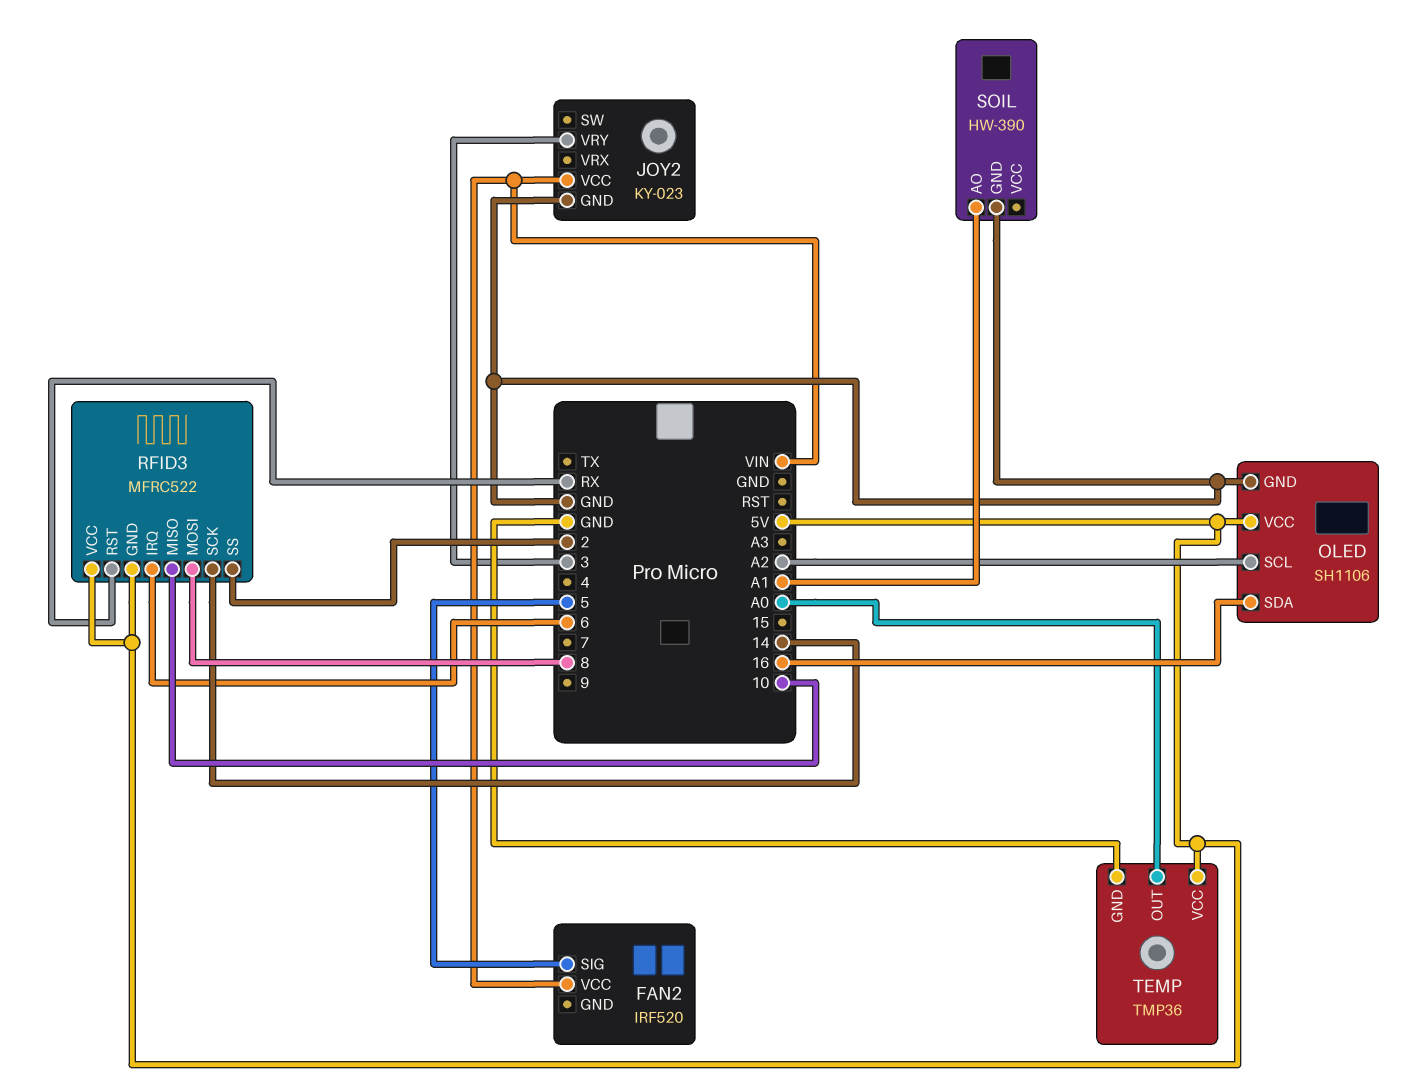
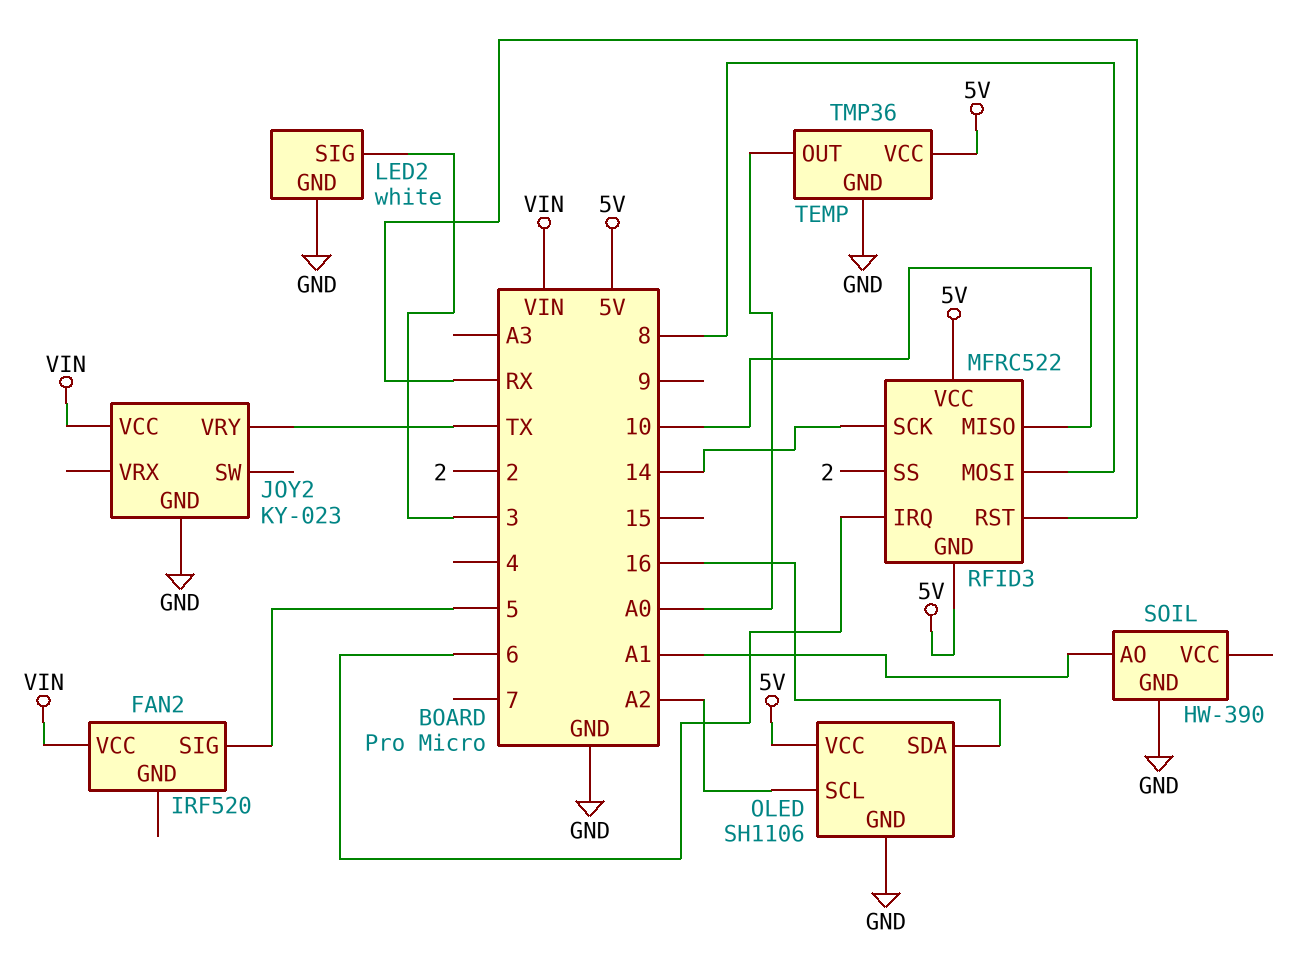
JOY2 pin VRY: 3 -> TX
LED2: none -> white
LED2 pin GND: none -> GND
LED2 pin SIG: none -> 3

